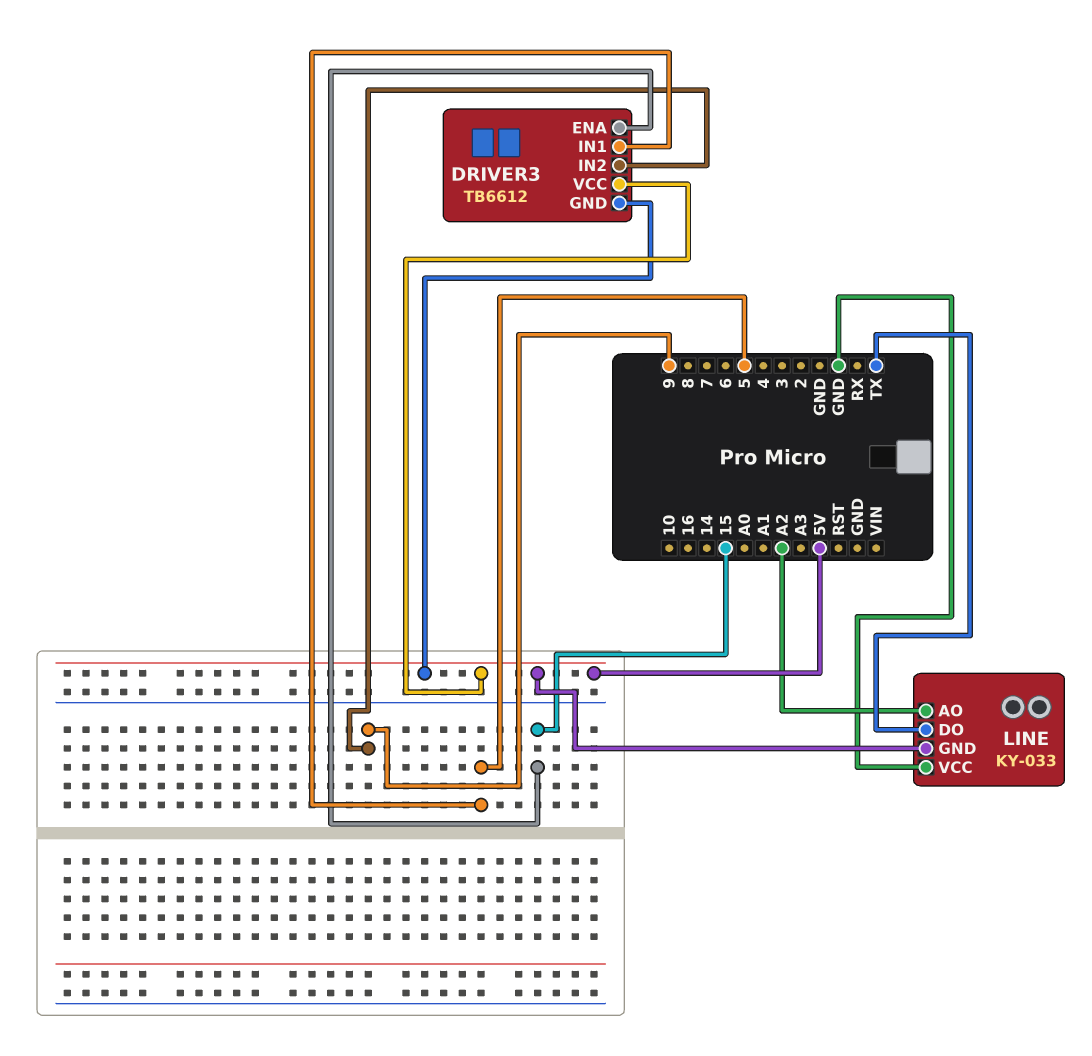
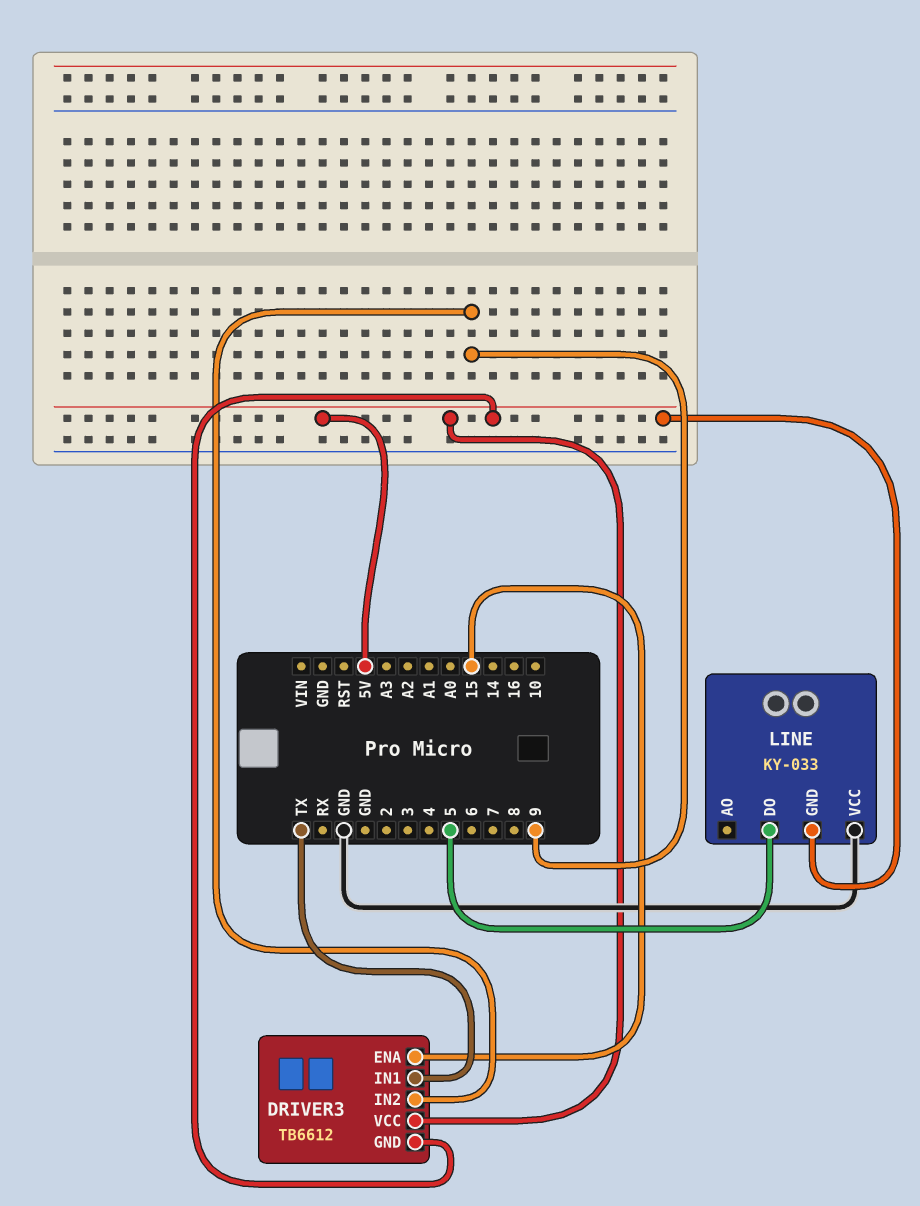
DRIVER3 pin IN1: 5 -> TX
LINE pin AO: A2 -> none
LINE pin DO: TX -> 5

